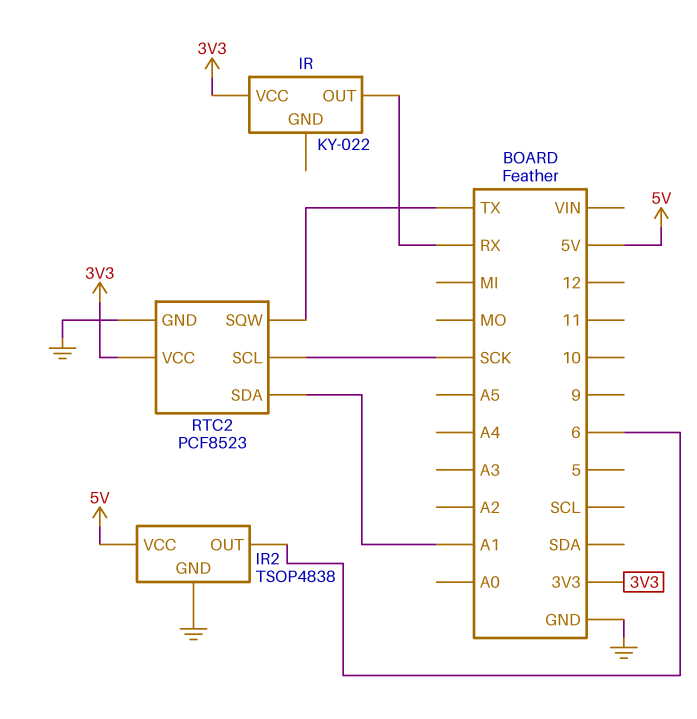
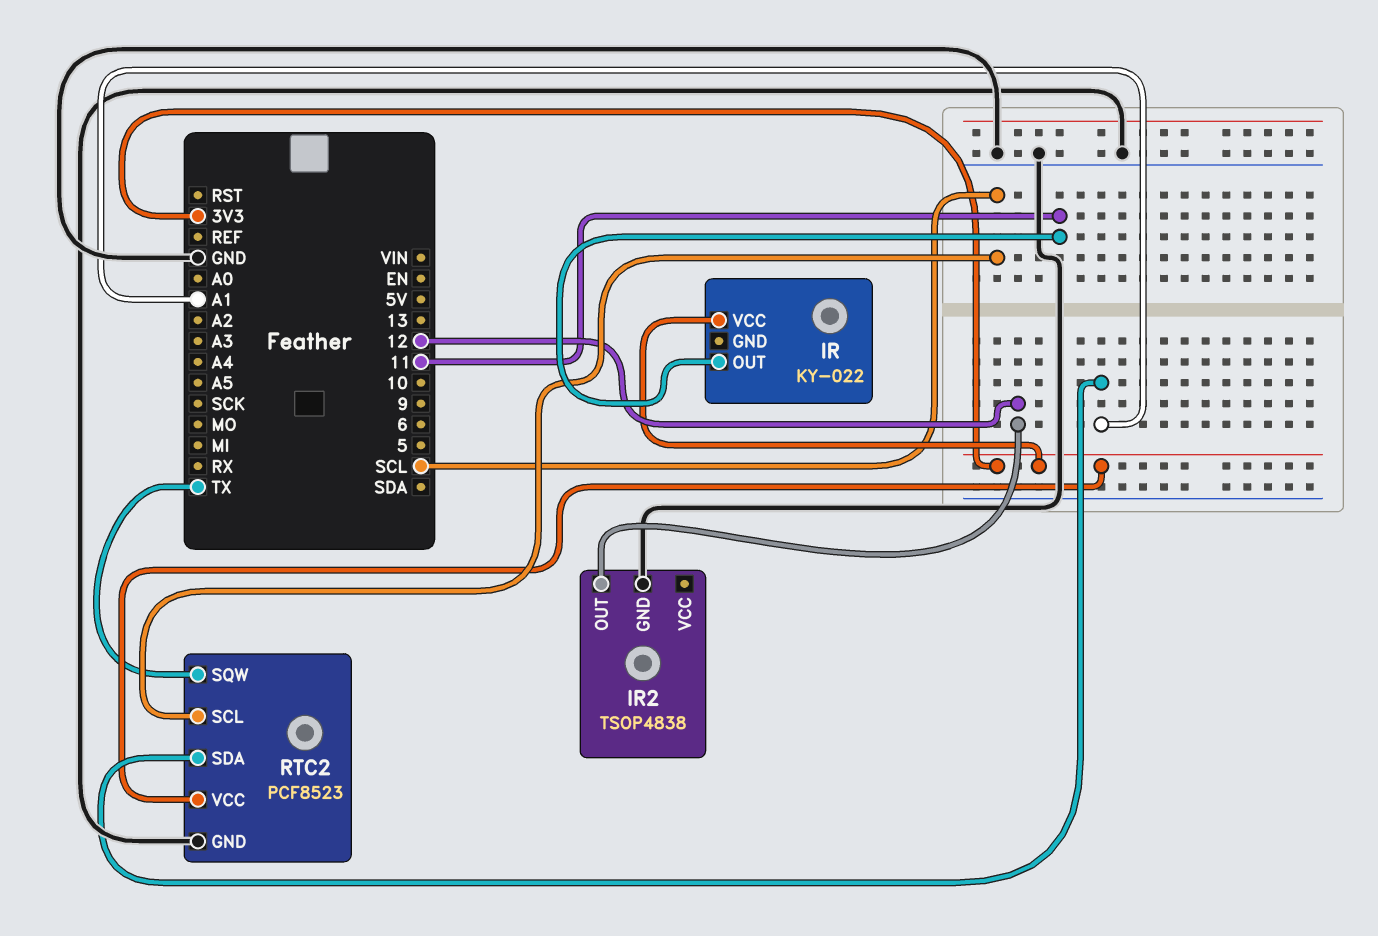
IR pin OUT: RX -> 11
IR2 pin OUT: 6 -> 12
IR2 pin VCC: 5V -> none
RTC2 pin SCL: SCK -> SCL

